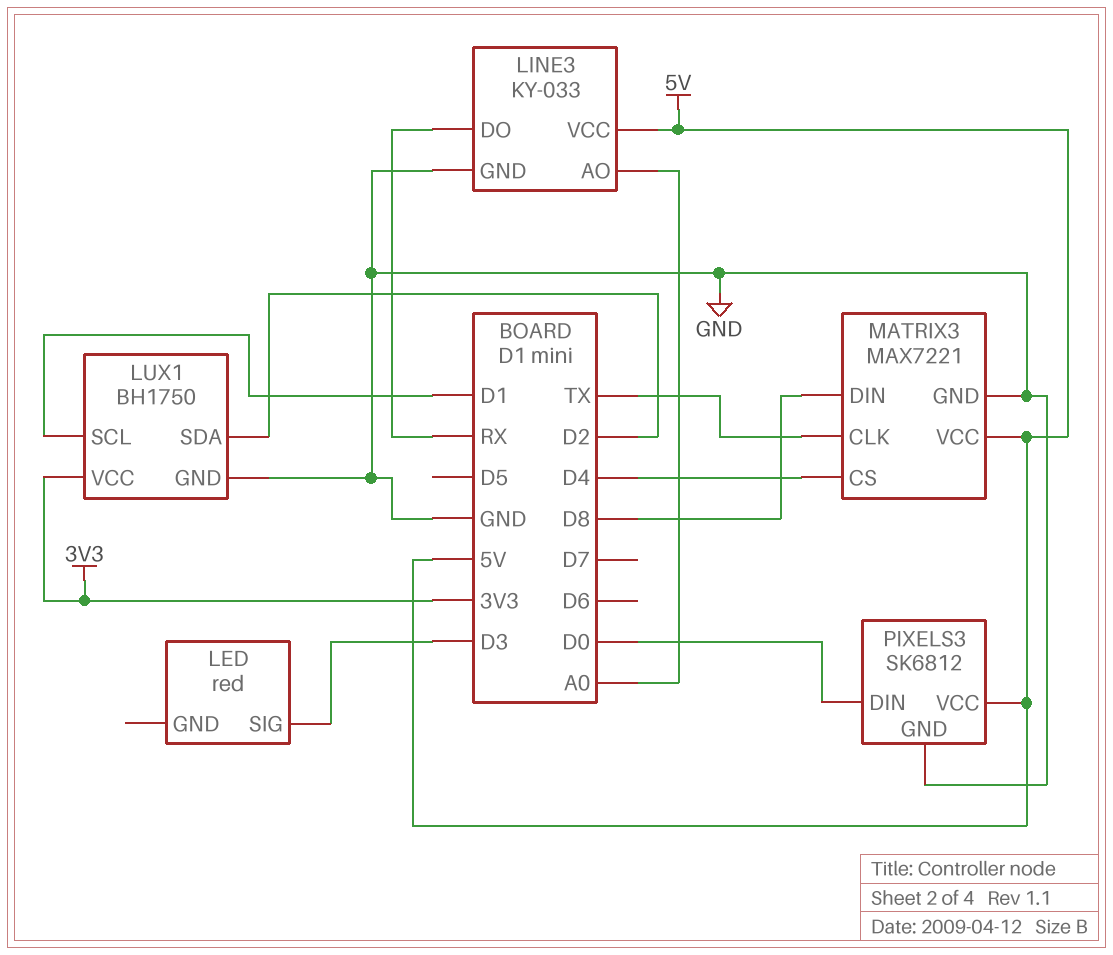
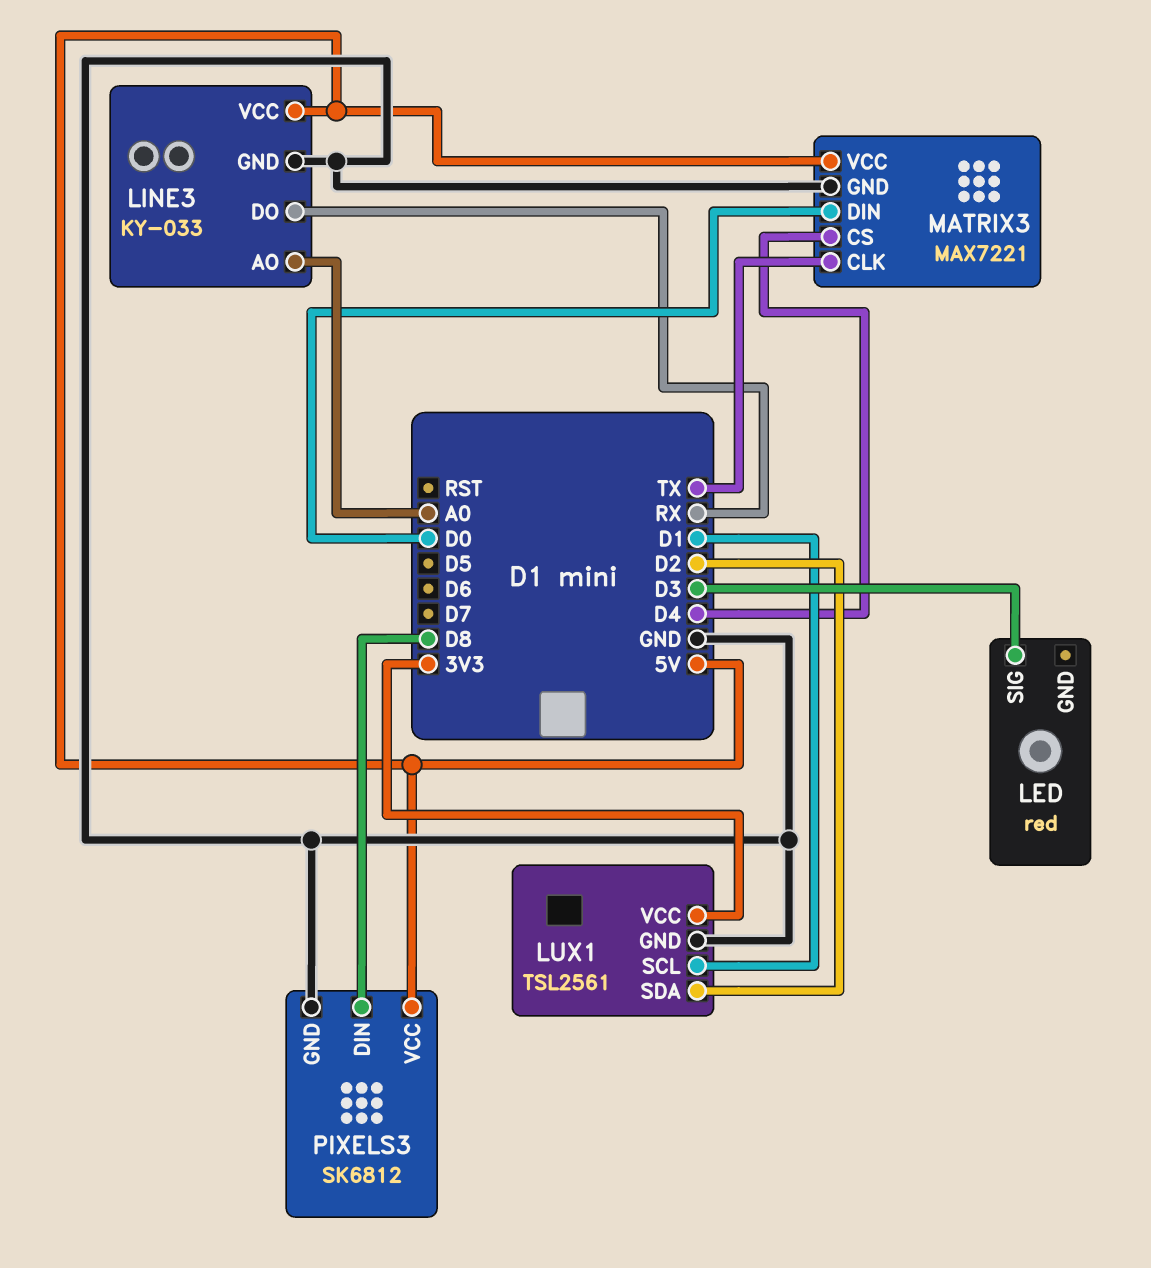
LUX1: BH1750 -> TSL2561
MATRIX3 pin DIN: D8 -> D0
PIXELS3 pin DIN: D0 -> D8

